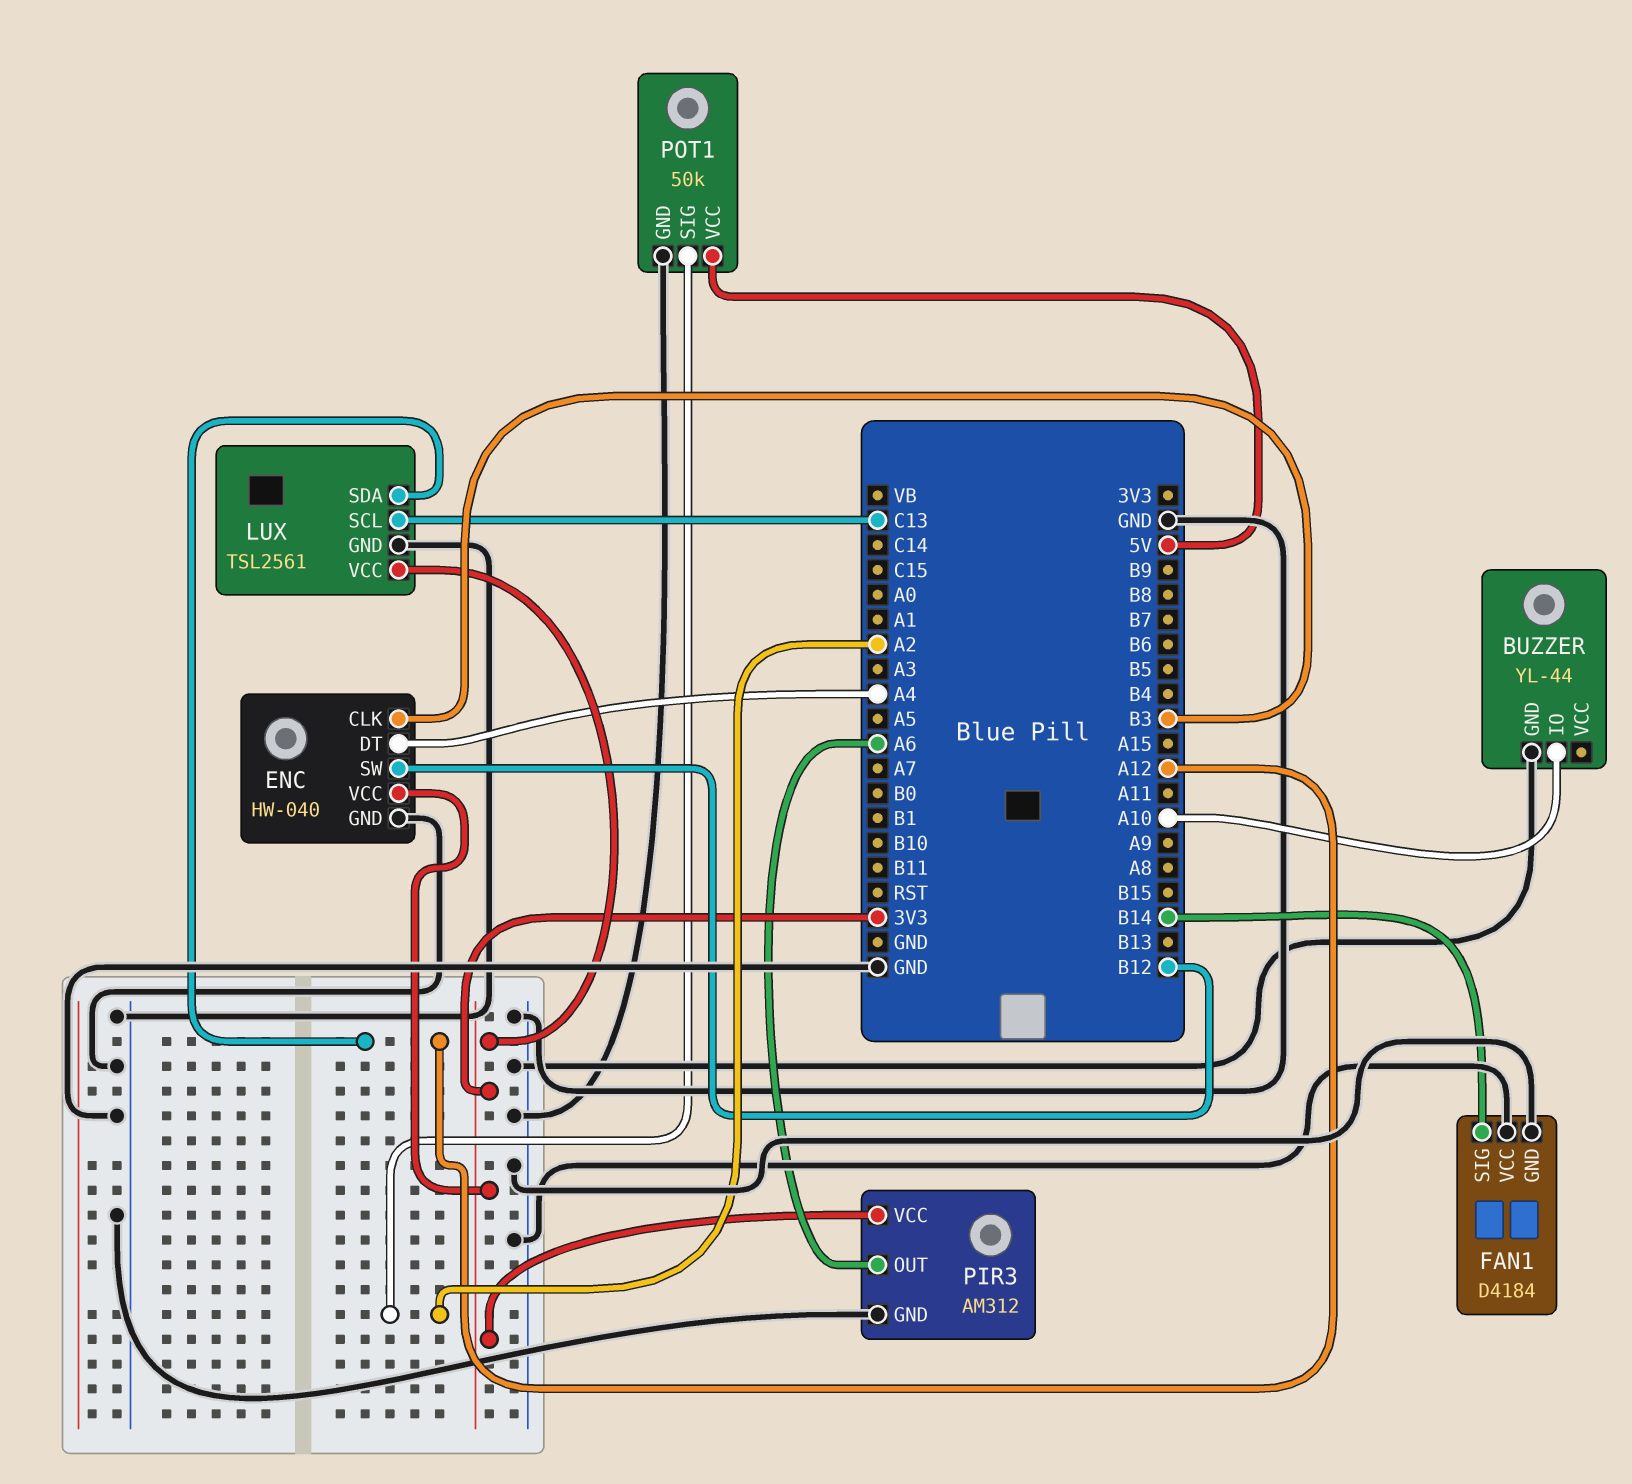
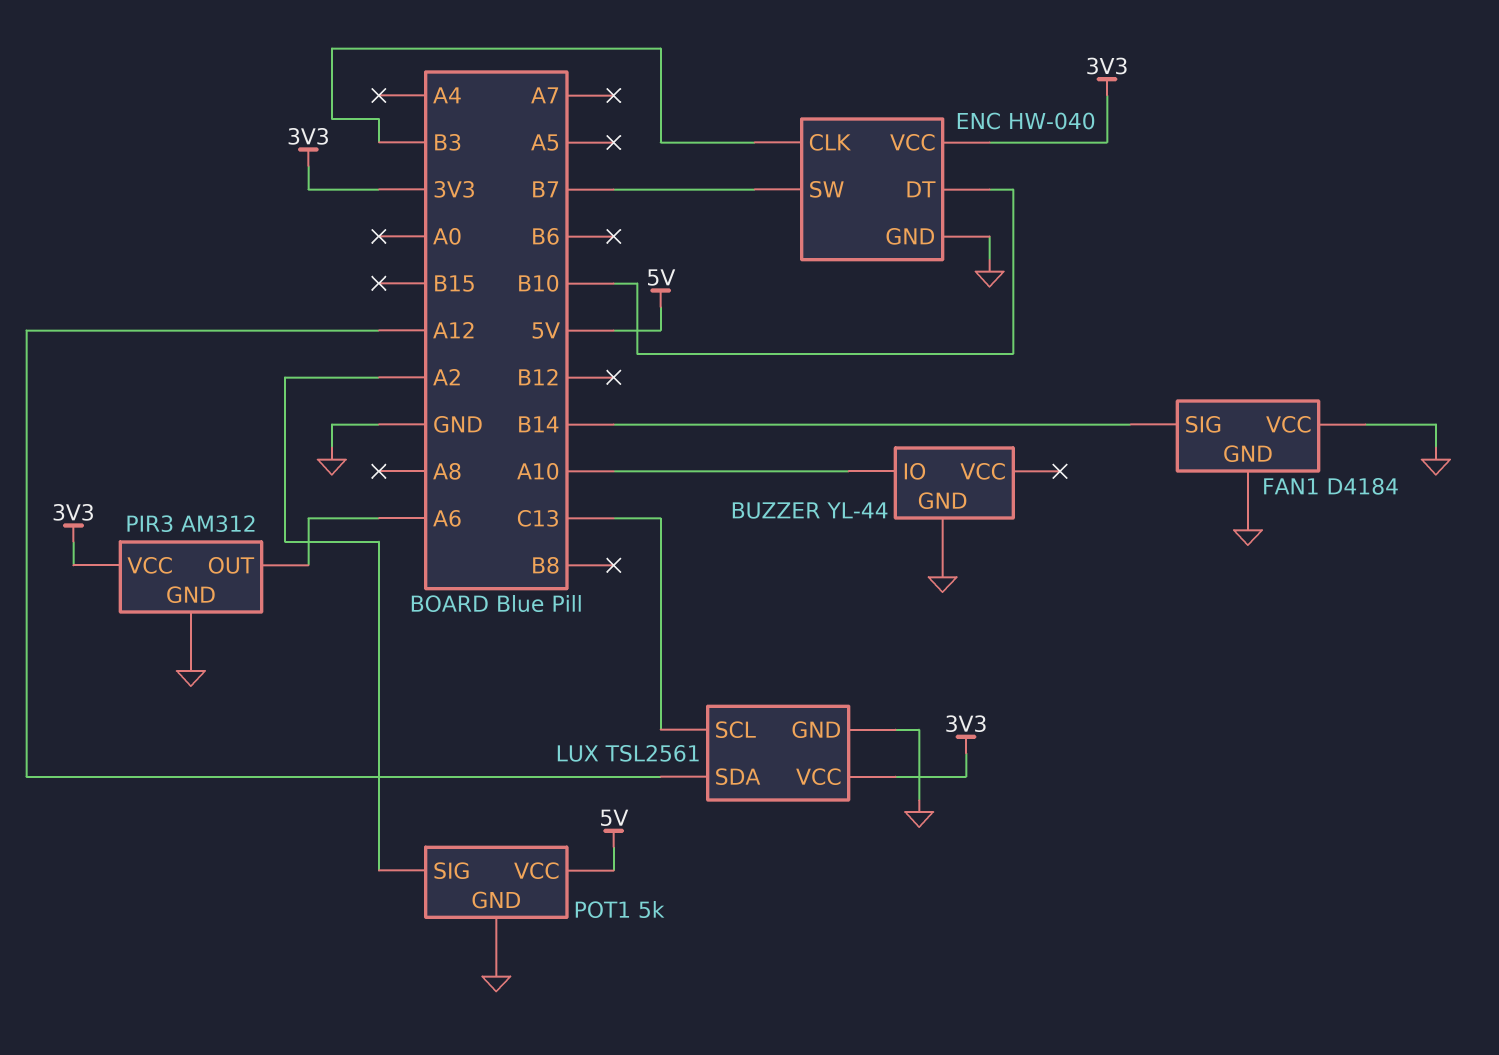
ENC pin DT: A4 -> B10
ENC pin SW: B12 -> B7
POT1: 50k -> 5k

